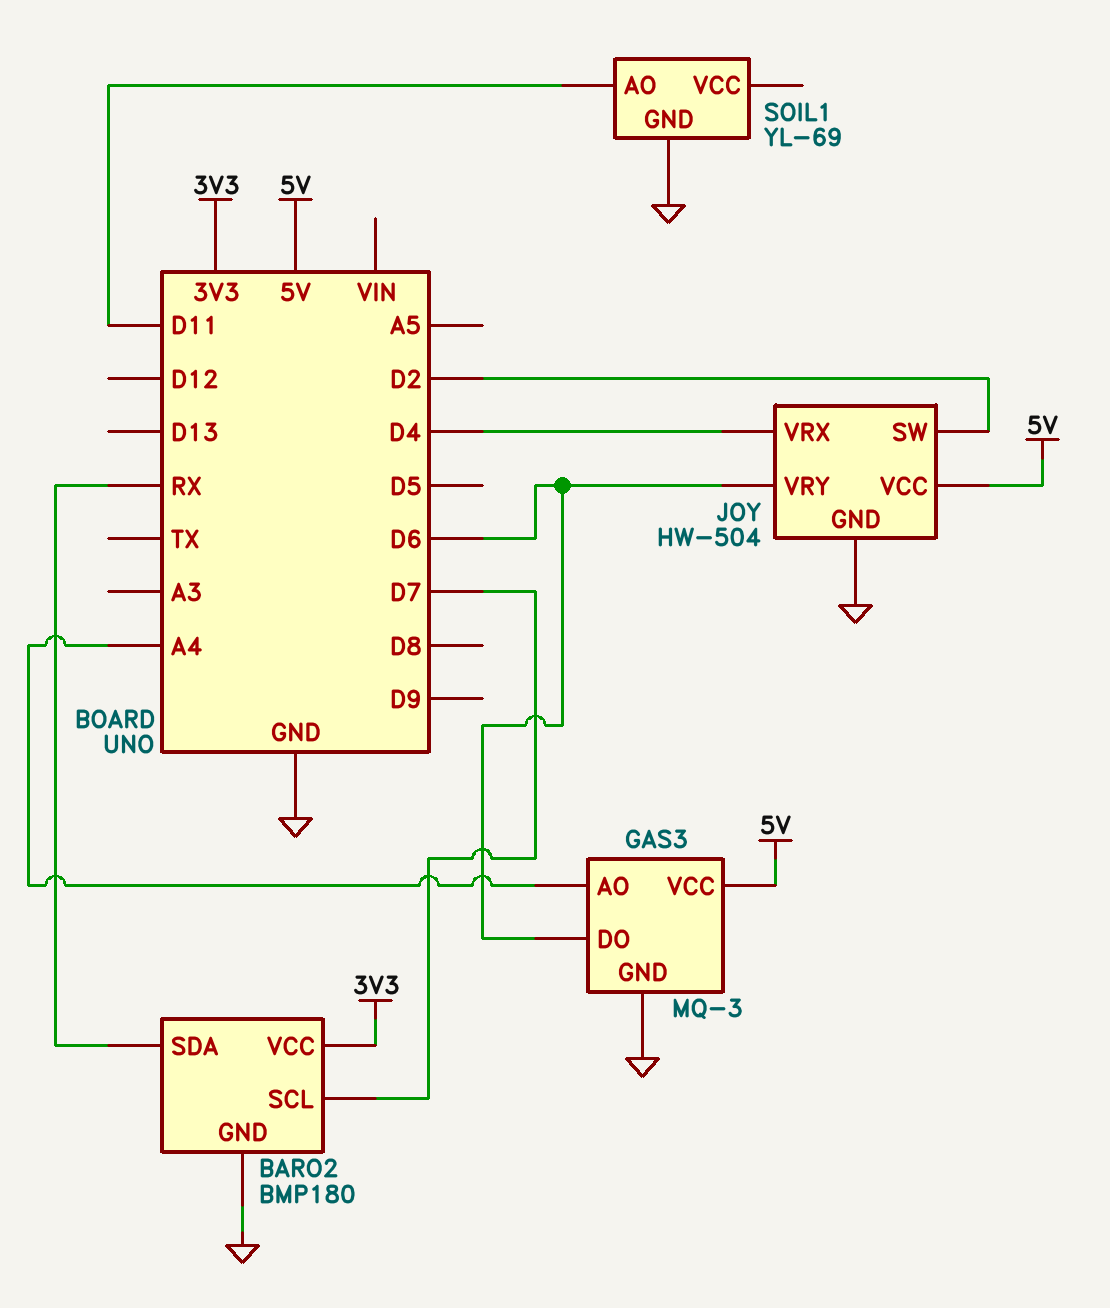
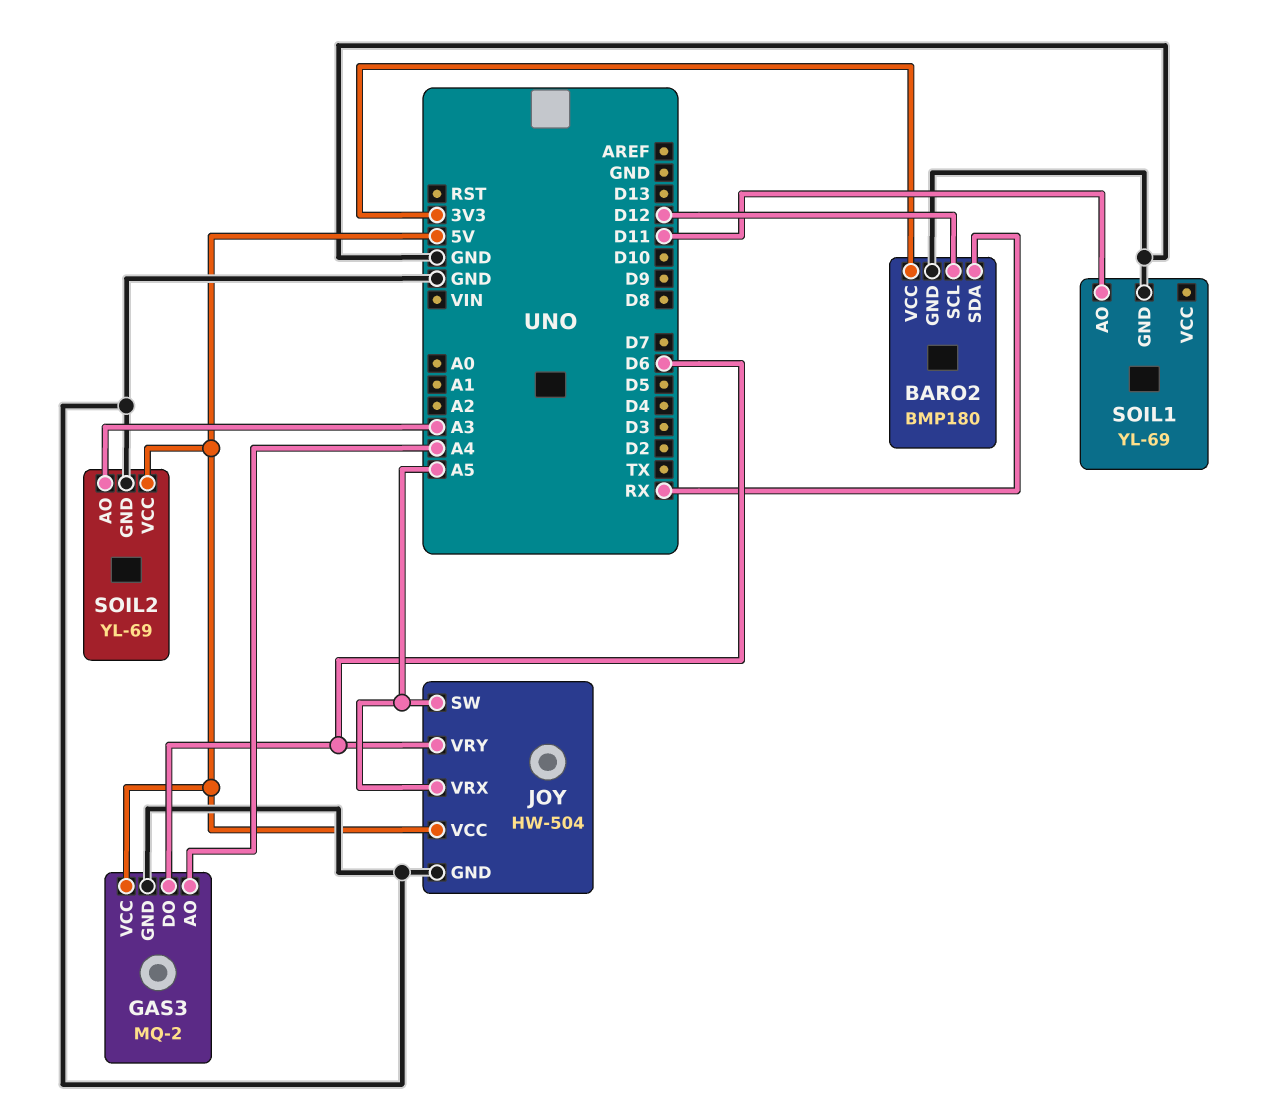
BARO2 pin SCL: D7 -> D12
GAS3: MQ-3 -> MQ-2
JOY pin SW: D2 -> A5
JOY pin VRX: D4 -> A5
SOIL2: none -> YL-69
SOIL2 pin AO: none -> A3
SOIL2 pin GND: none -> GND
SOIL2 pin VCC: none -> 5V

